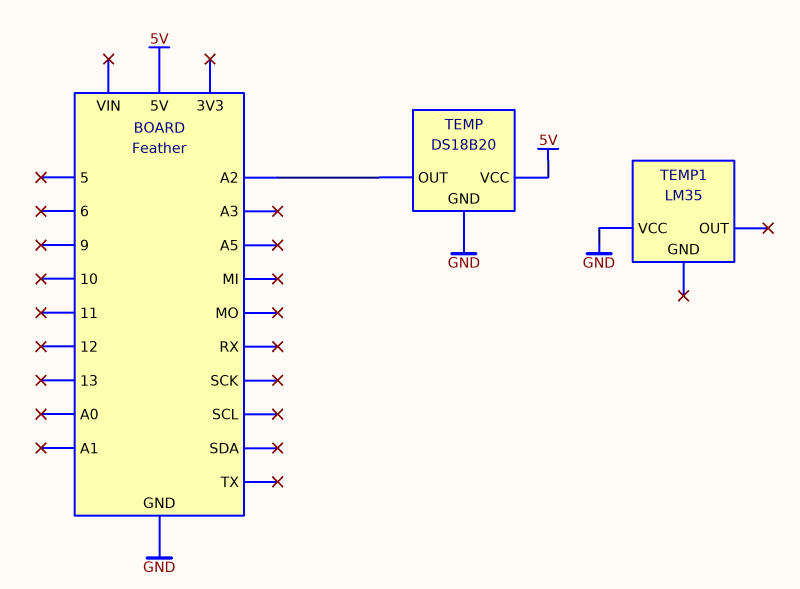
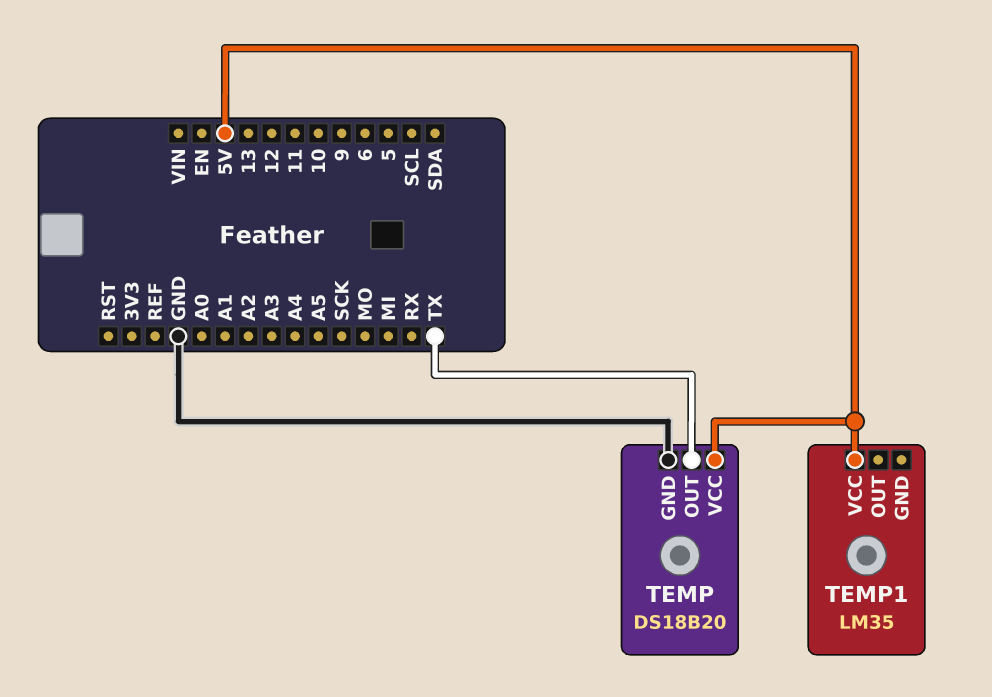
TEMP pin OUT: A2 -> TX
TEMP1 pin VCC: GND -> 5V

